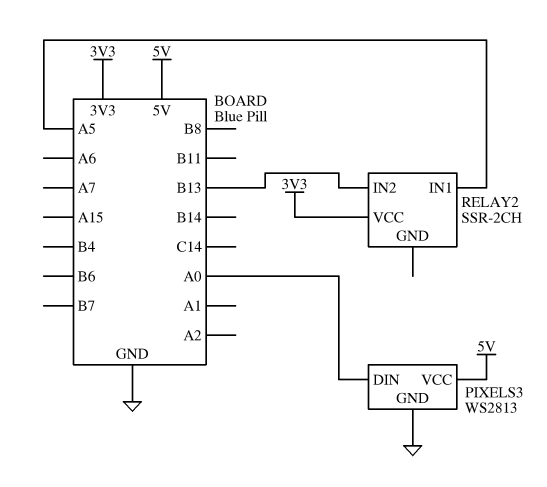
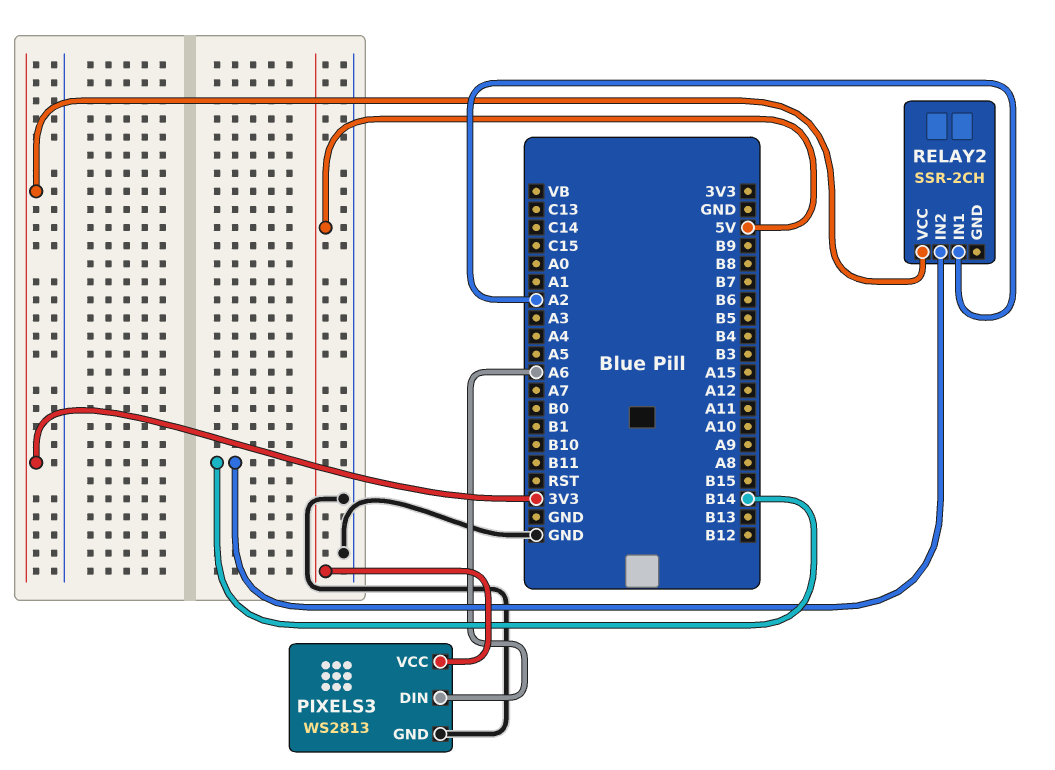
PIXELS3 pin DIN: A0 -> A6
RELAY2 pin IN1: A5 -> A2
RELAY2 pin IN2: B13 -> B14

